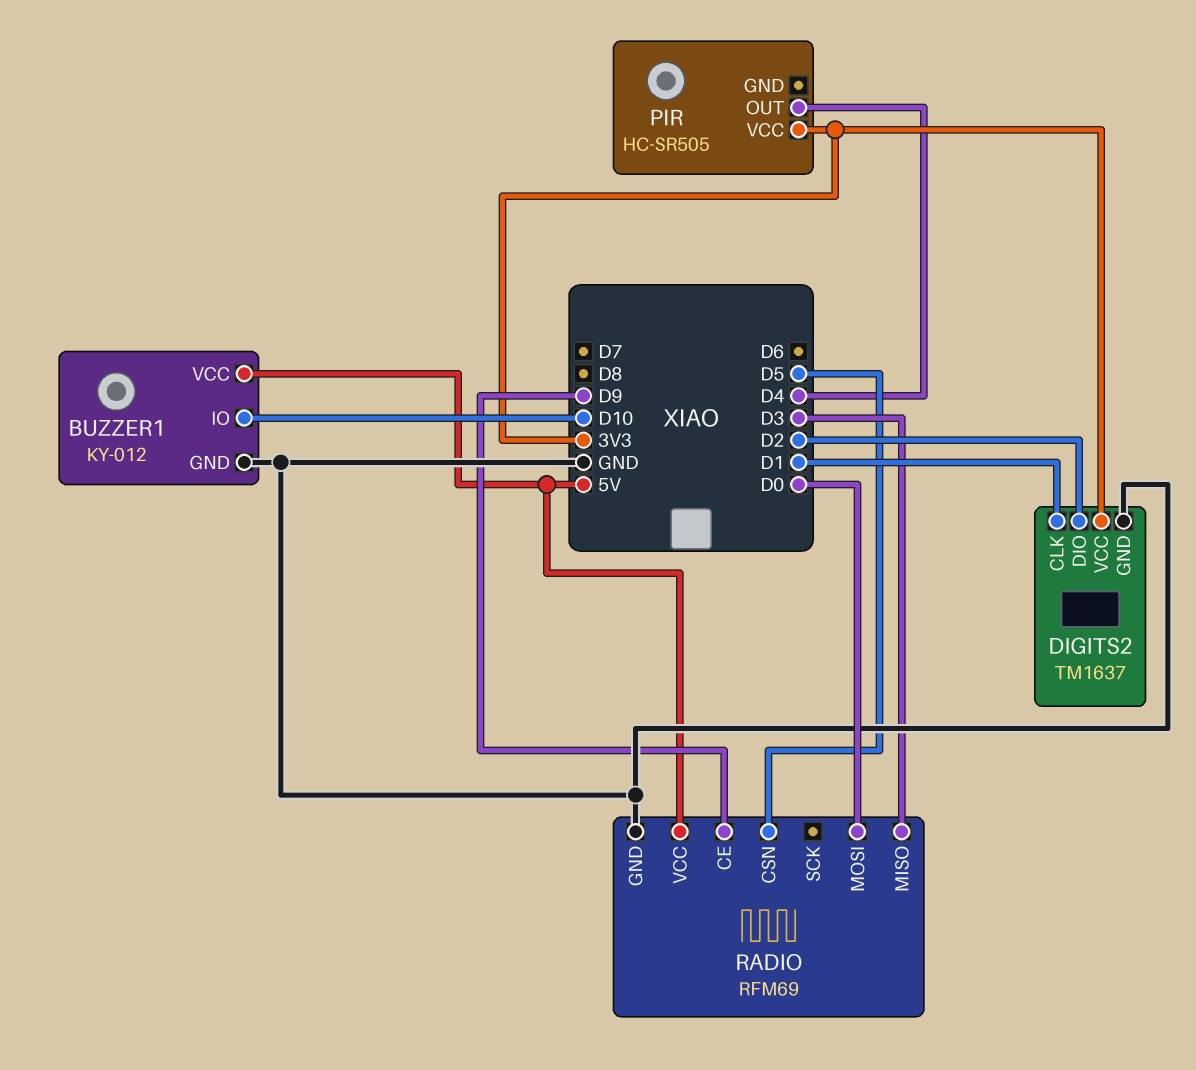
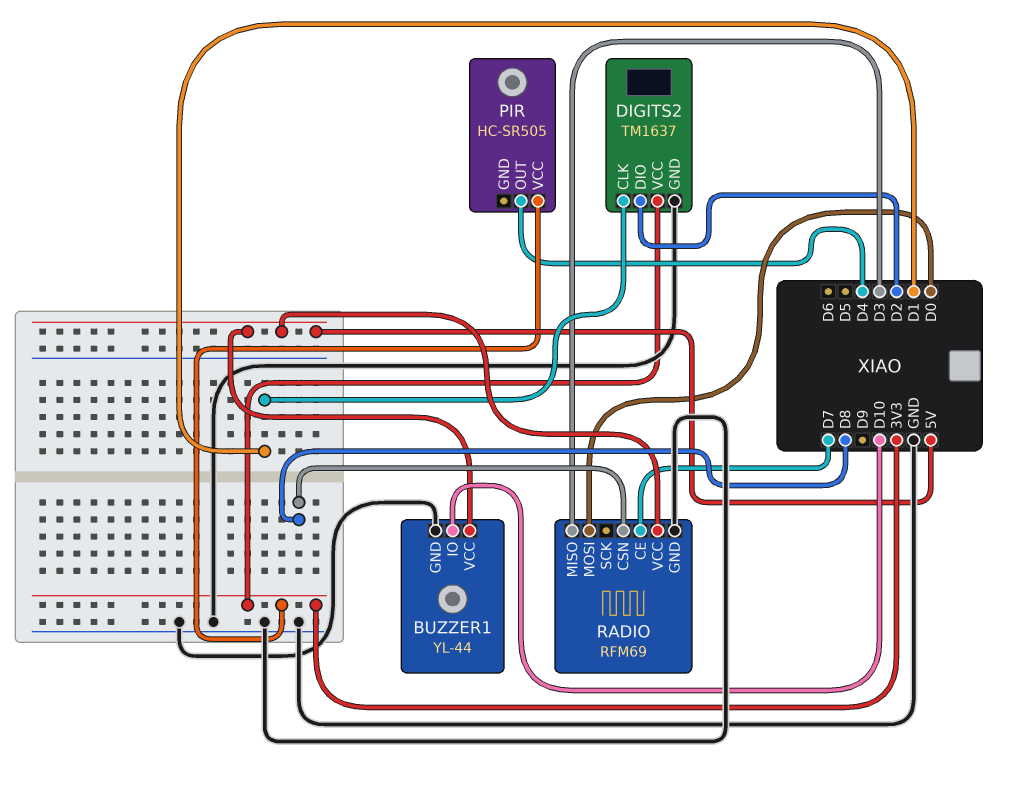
BUZZER1: KY-012 -> YL-44
RADIO pin CE: D9 -> D7
RADIO pin CSN: D5 -> D8

